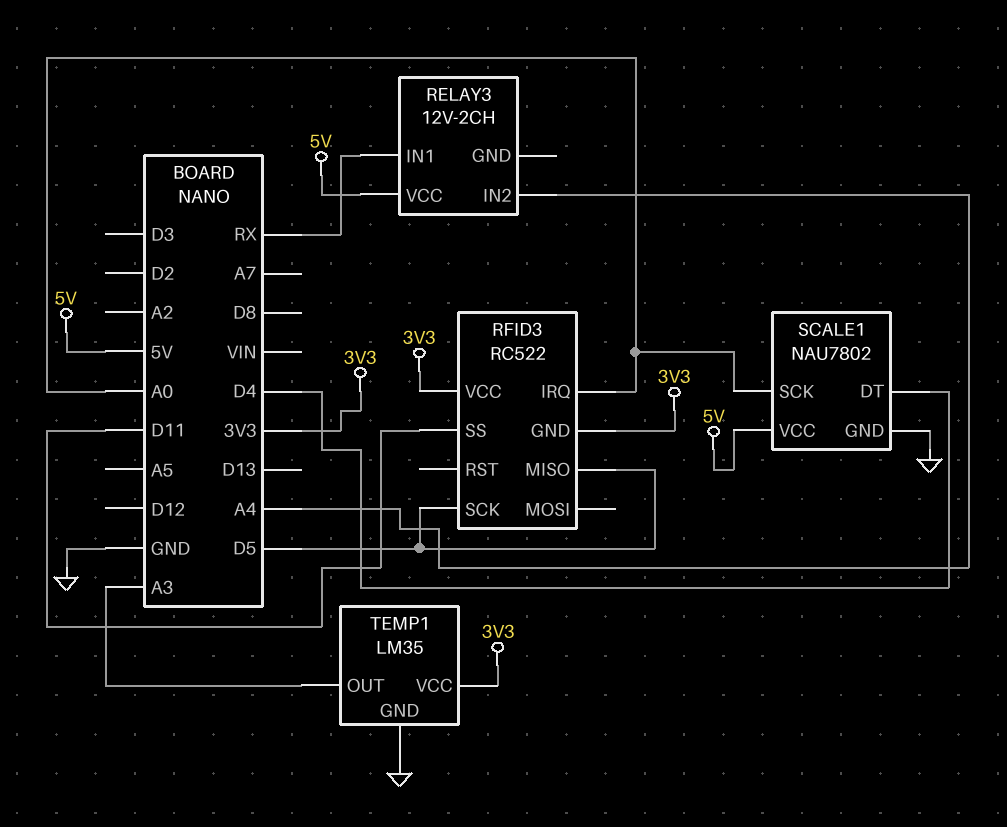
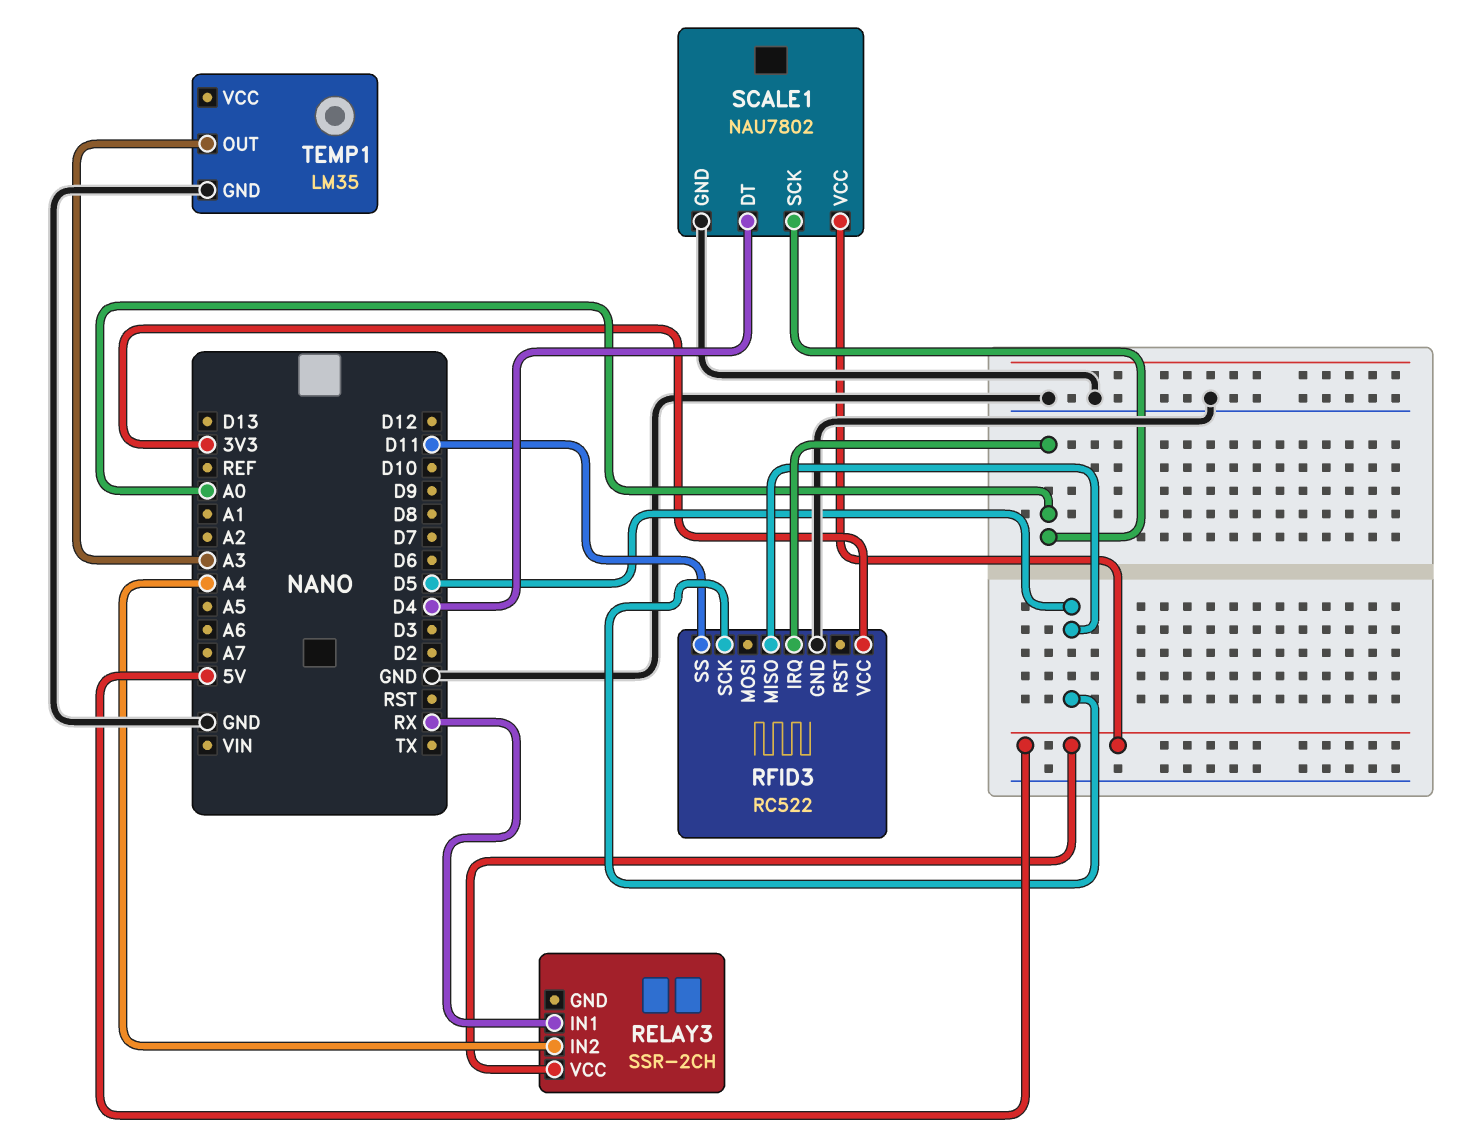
RELAY3: 12V-2CH -> SSR-2CH
RFID3 pin GND: 3V3 -> GND
TEMP1 pin VCC: 3V3 -> none

